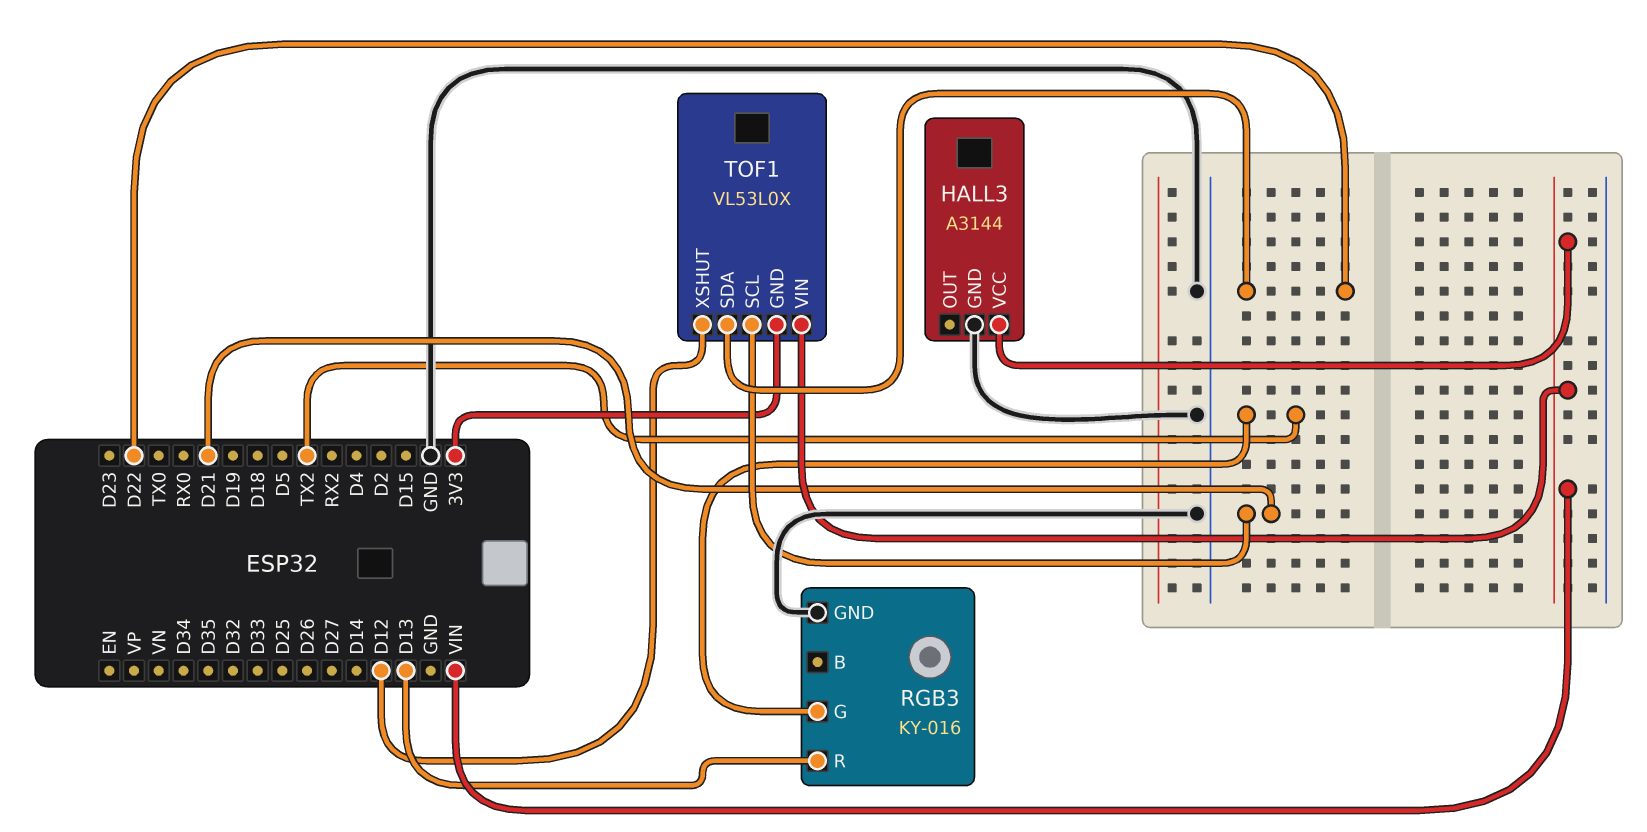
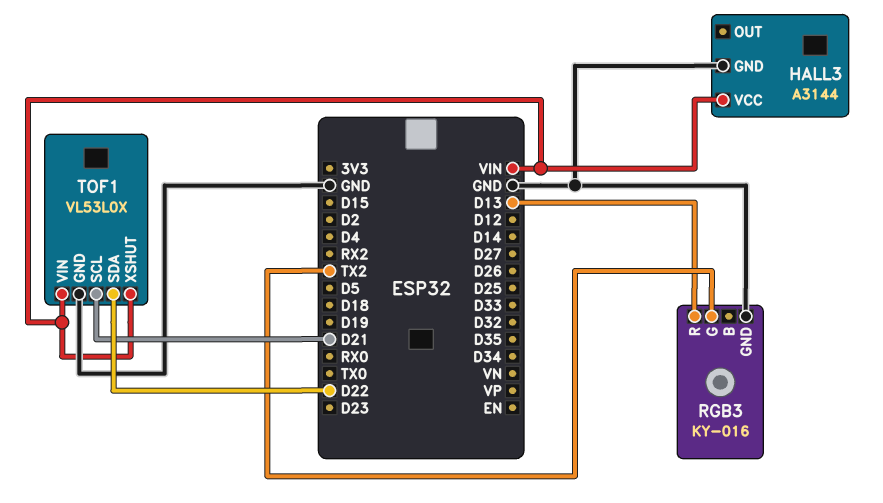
TOF1 pin GND: 3V3 -> GND
TOF1 pin XSHUT: D12 -> VIN

